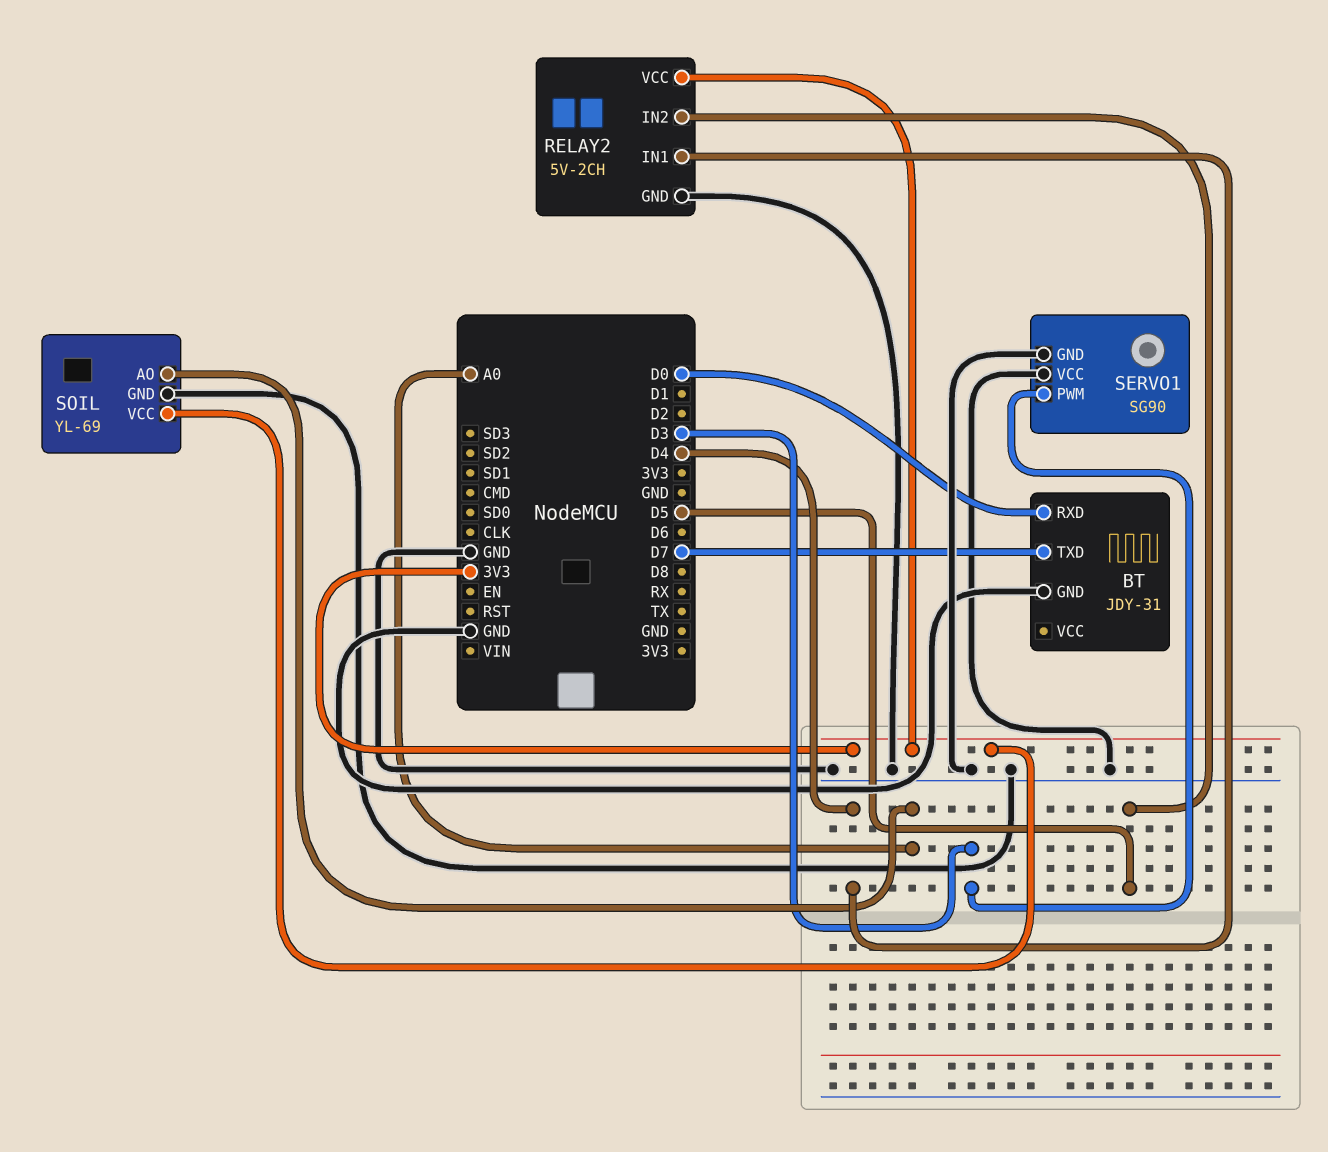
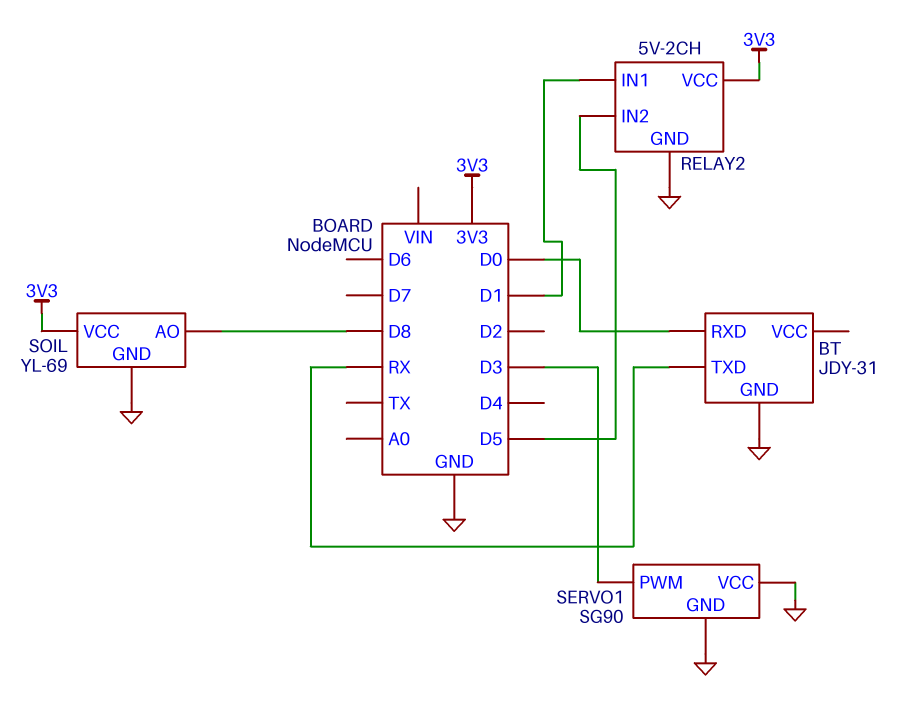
BT pin TXD: D7 -> RX
RELAY2 pin IN1: D4 -> D1
SOIL pin AO: A0 -> D8

